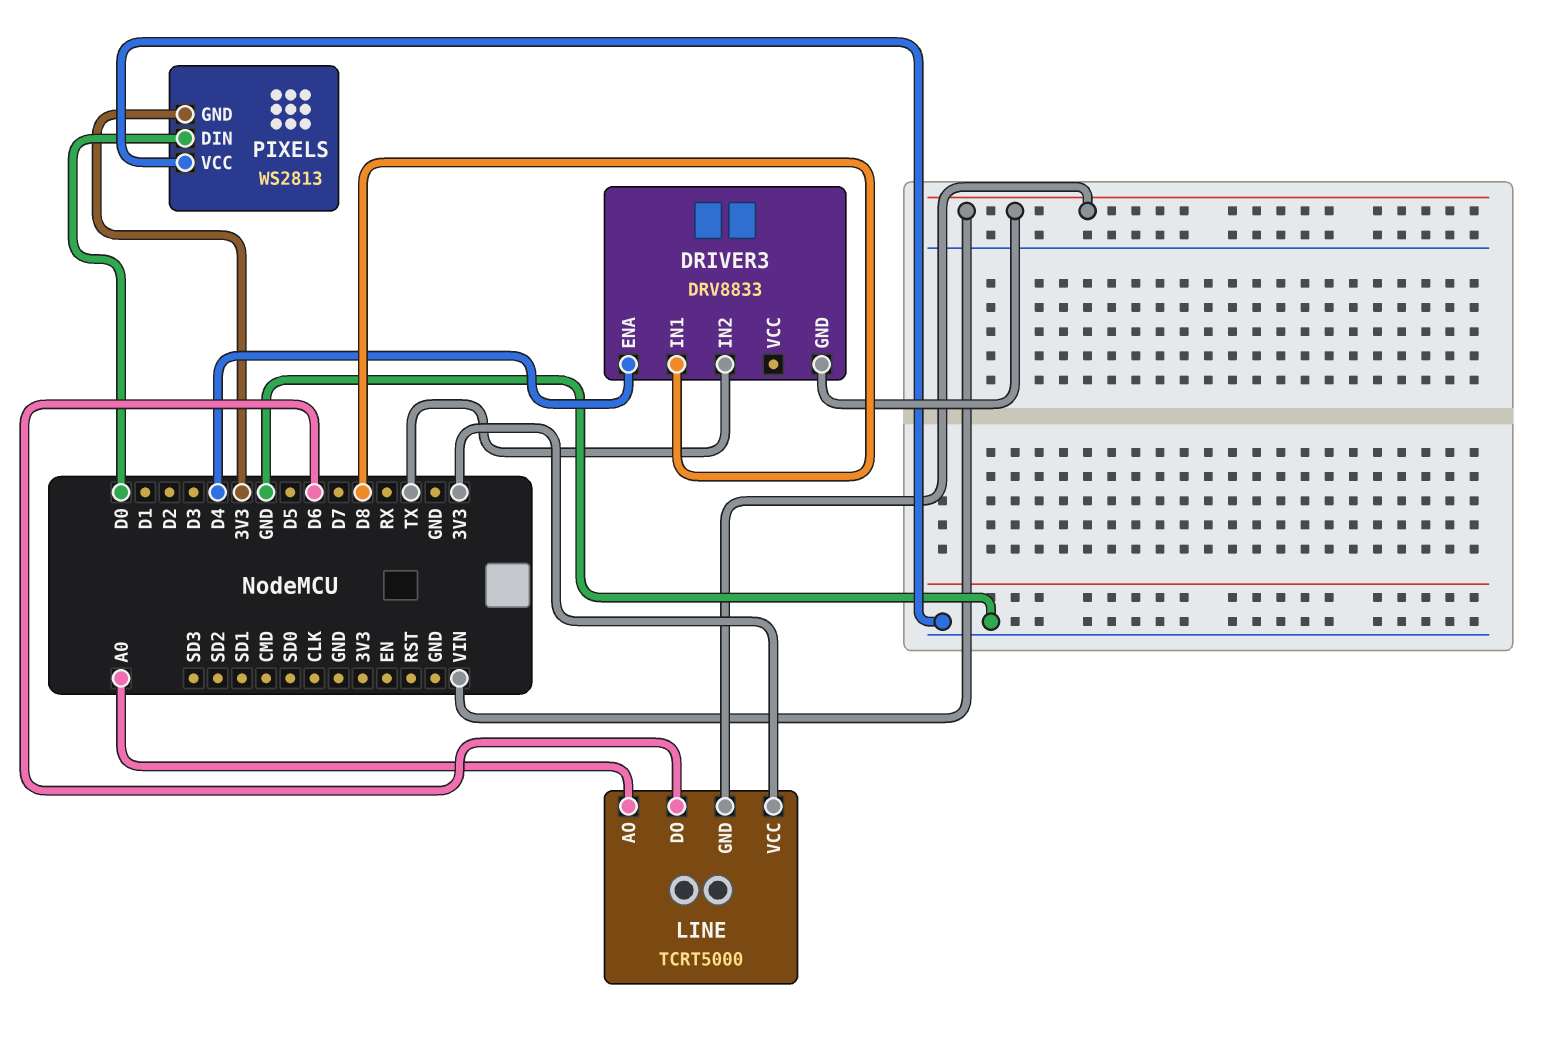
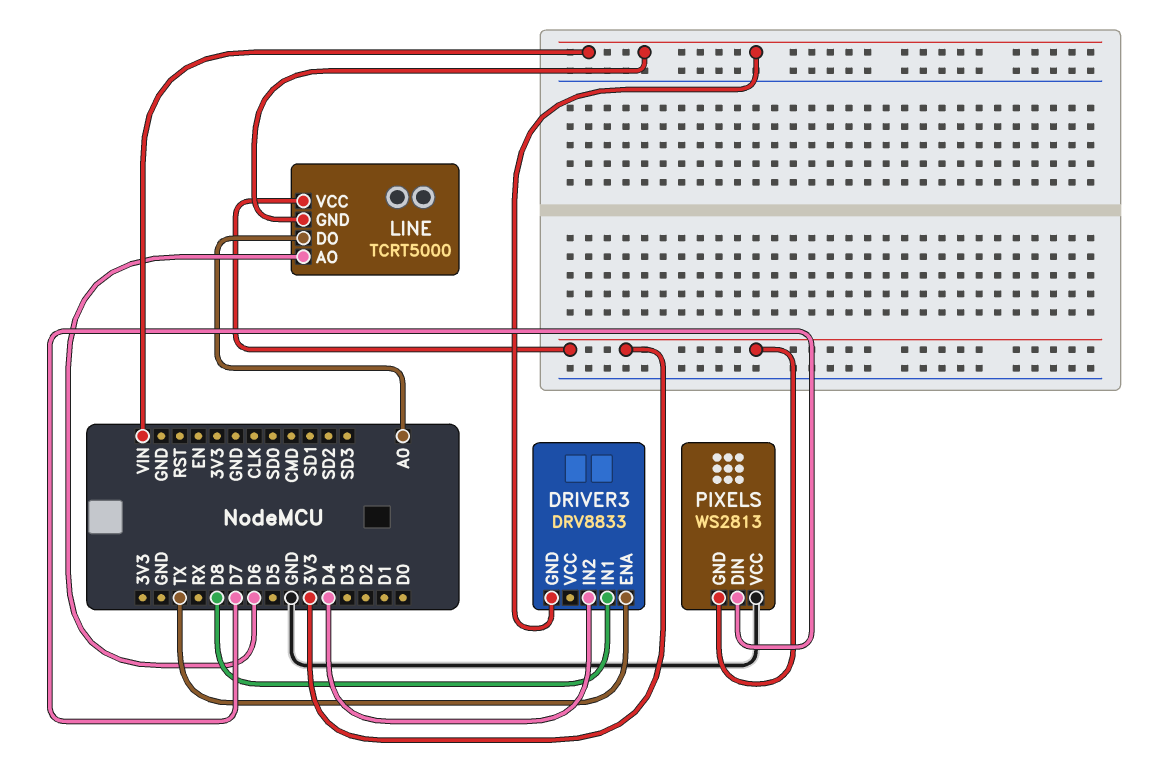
DRIVER3 pin ENA: D4 -> TX
DRIVER3 pin IN2: TX -> D4
LINE pin AO: A0 -> D6
LINE pin DO: D6 -> A0
PIXELS pin DIN: D0 -> D7

